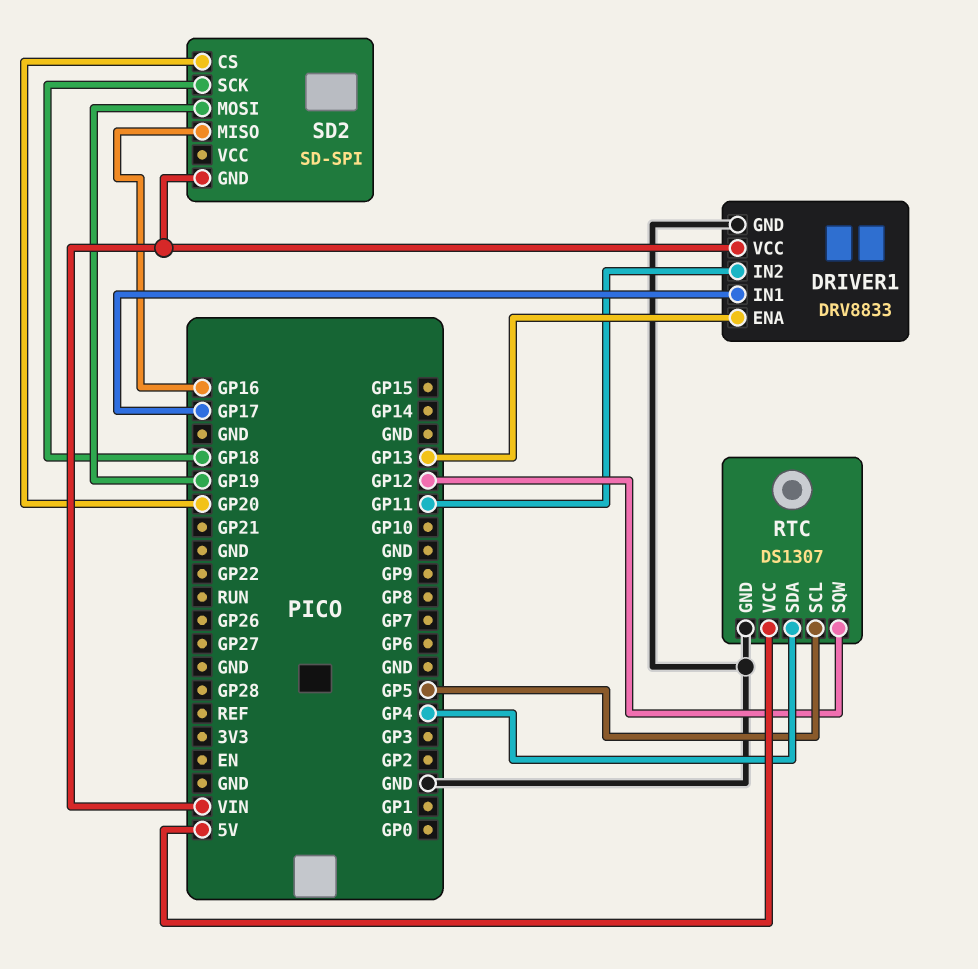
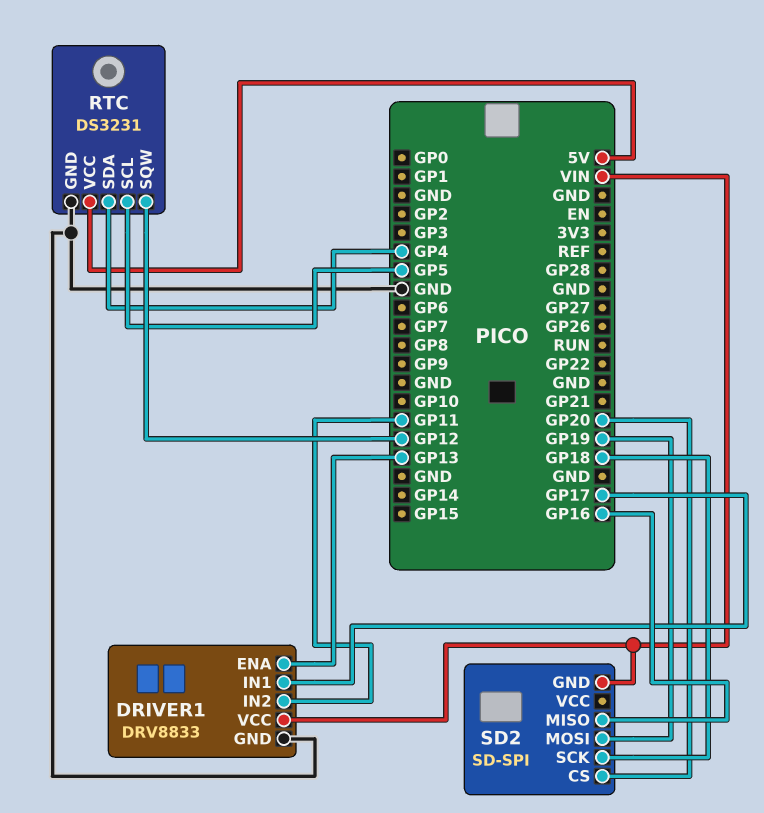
RTC: DS1307 -> DS3231

